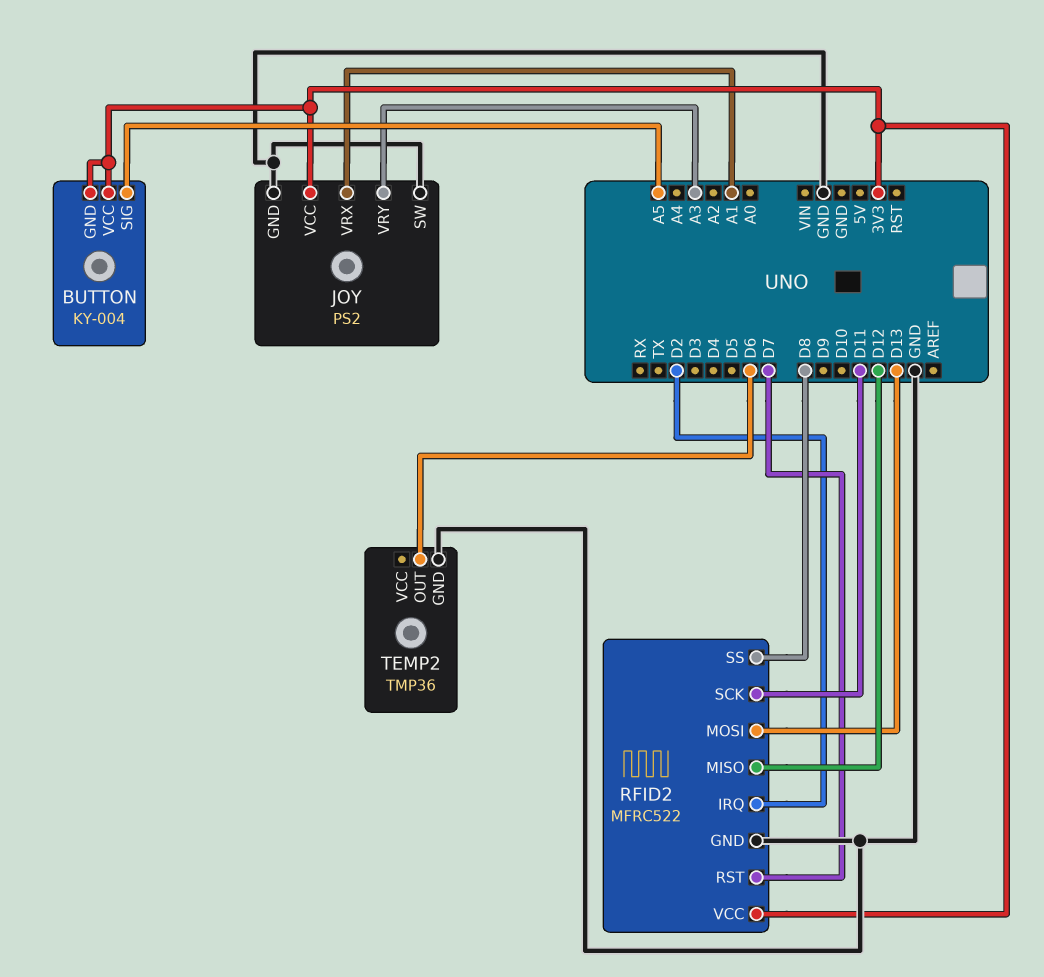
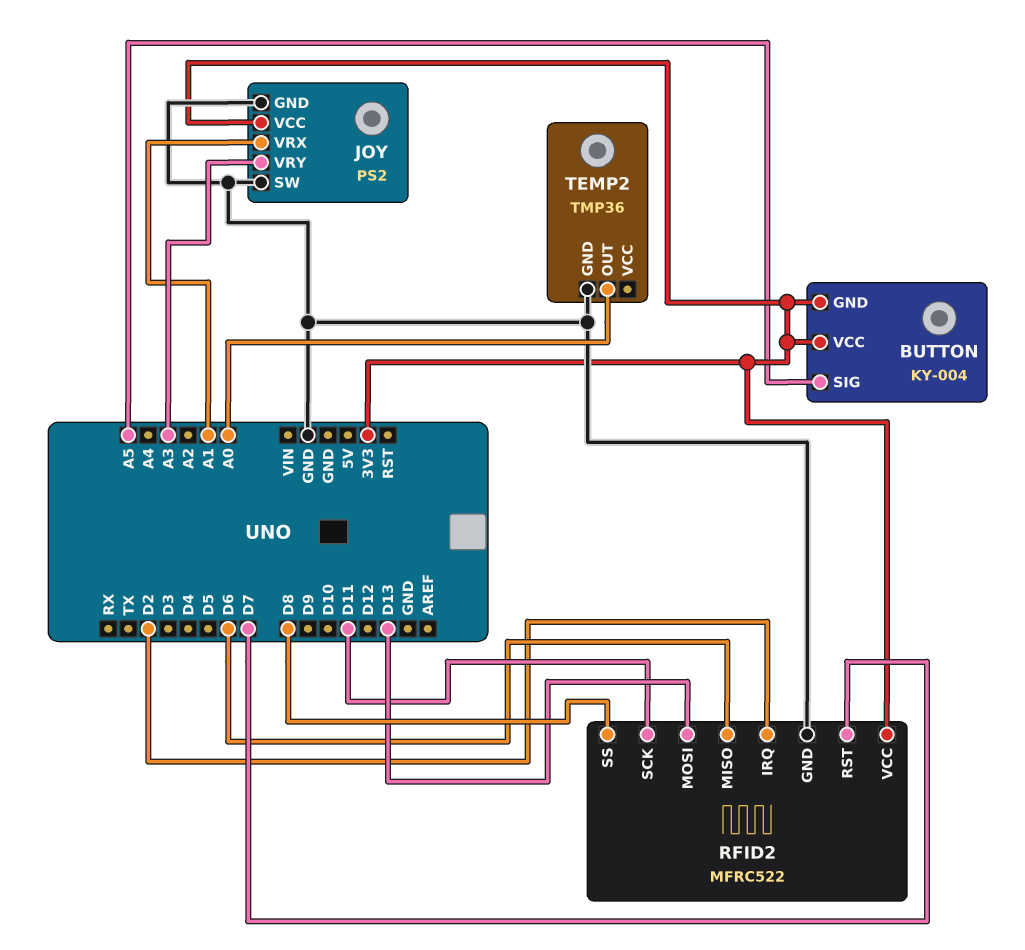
RFID2 pin MISO: D12 -> D6
TEMP2 pin OUT: D6 -> A0

